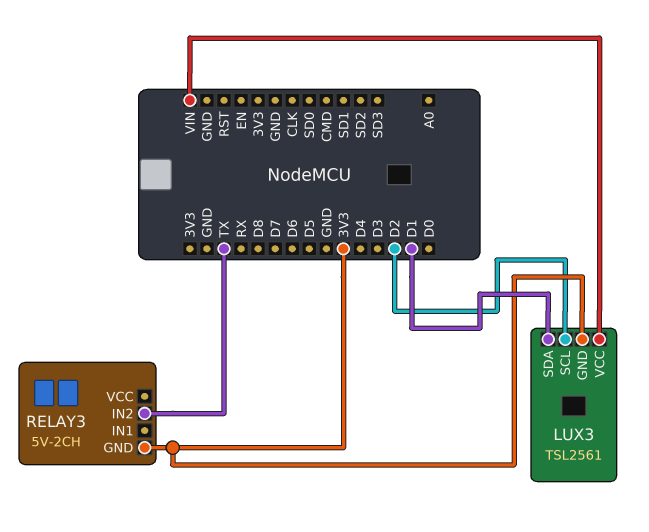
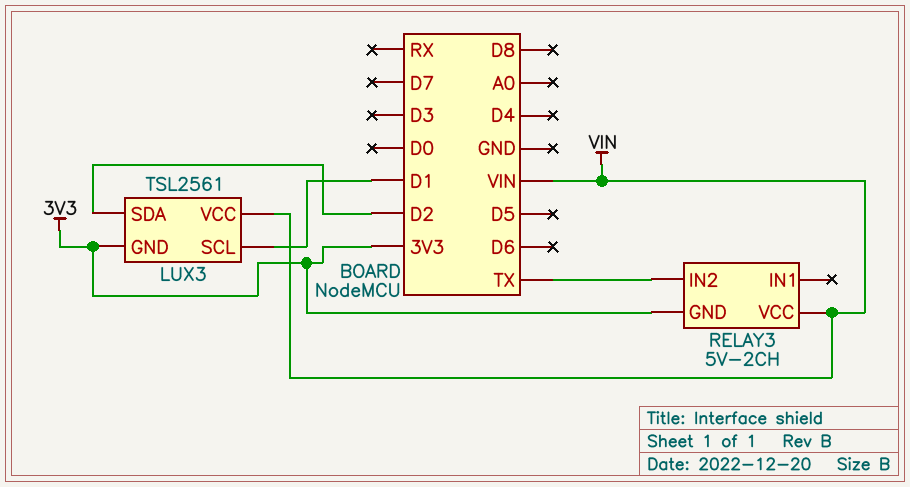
LUX3 pin SCL: D2 -> D1
LUX3 pin SDA: D1 -> D2
RELAY3 pin VCC: none -> VIN

